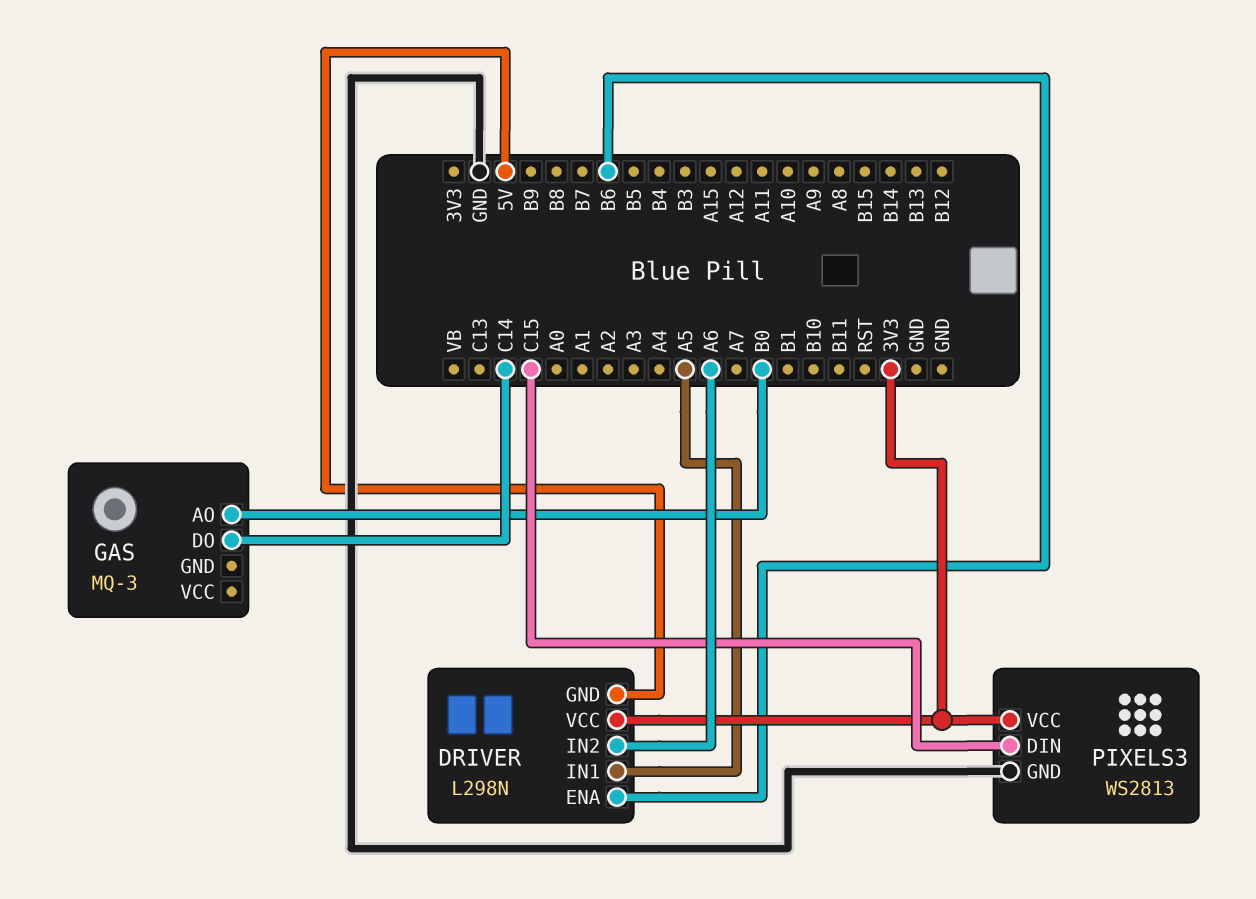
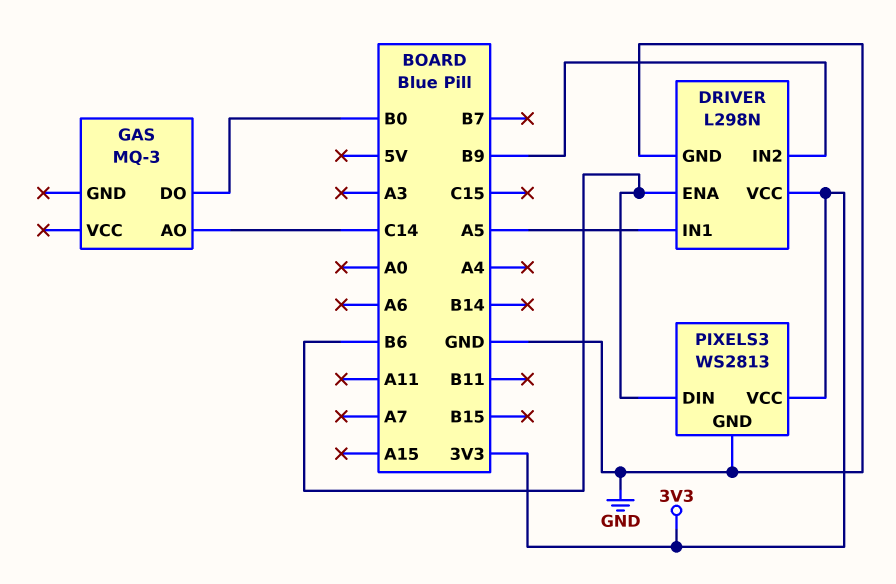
DRIVER pin GND: 5V -> GND
DRIVER pin IN2: A6 -> B9
GAS pin AO: B0 -> C14
GAS pin DO: C14 -> B0
PIXELS3 pin DIN: C15 -> B6

